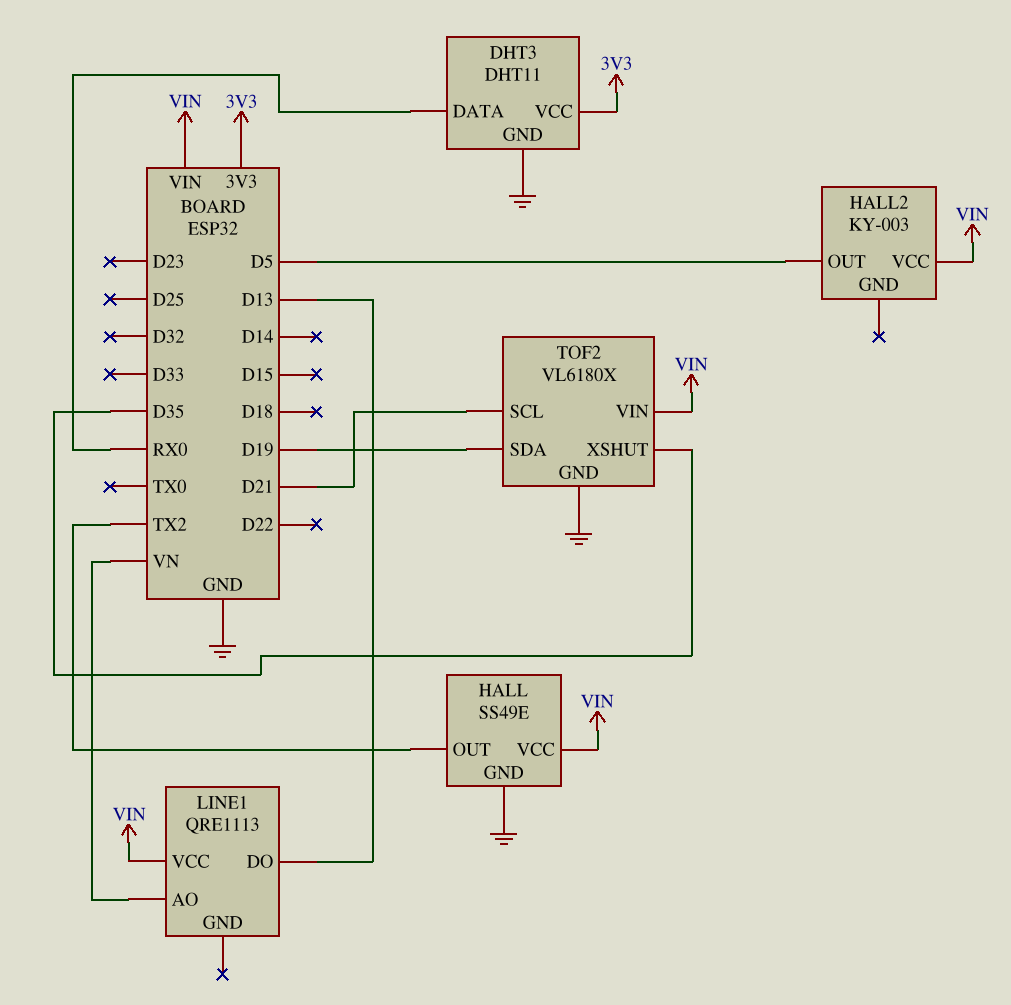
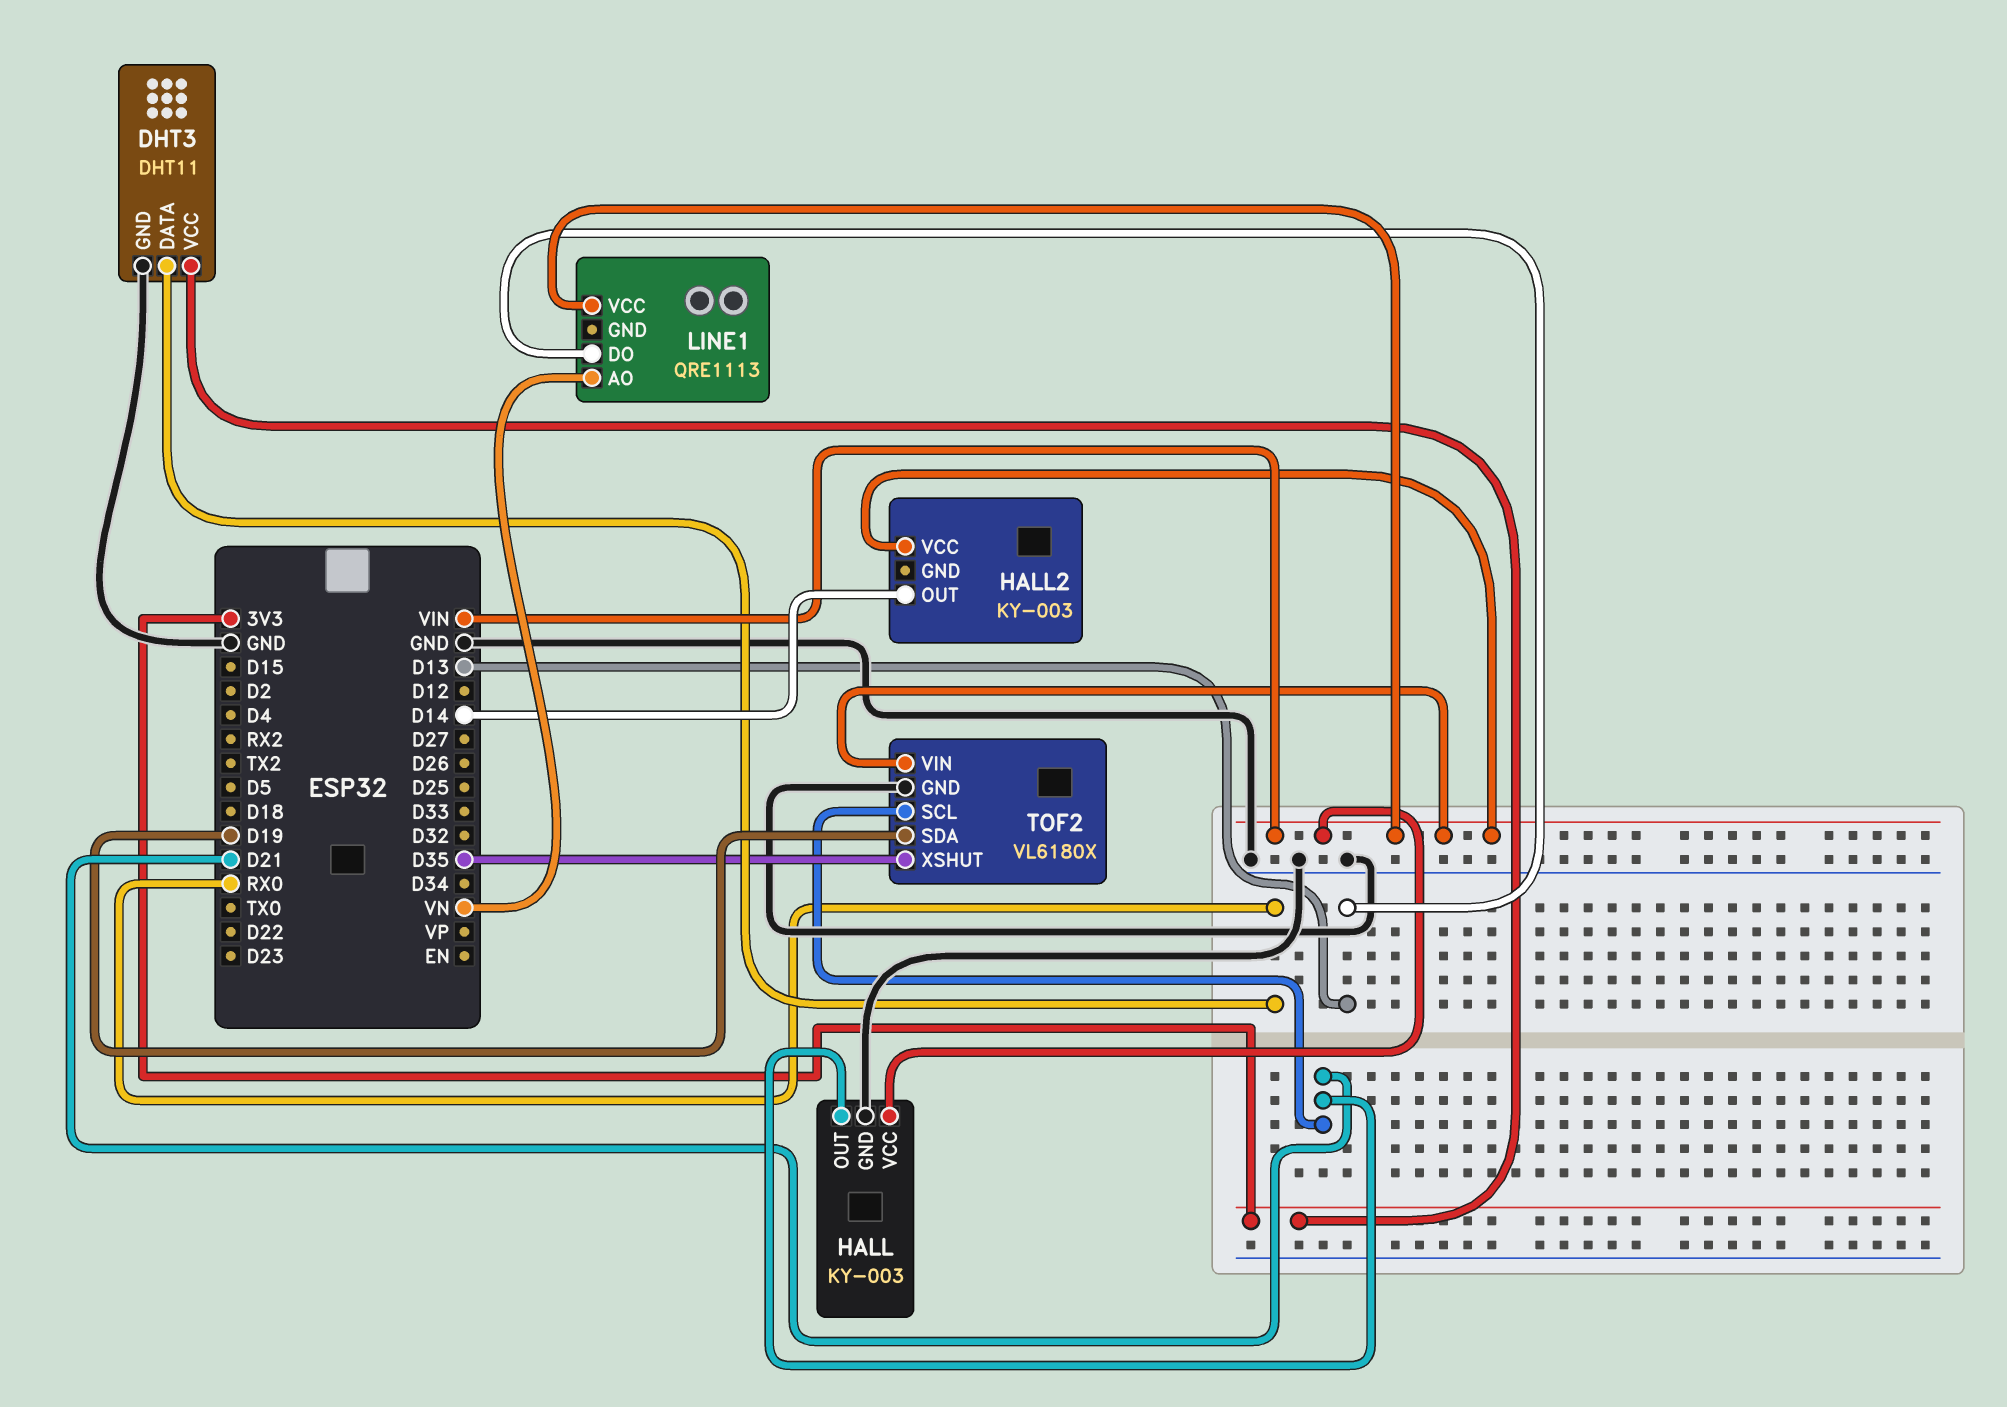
HALL: SS49E -> KY-003
HALL pin OUT: TX2 -> D21
HALL2 pin OUT: D5 -> D14

